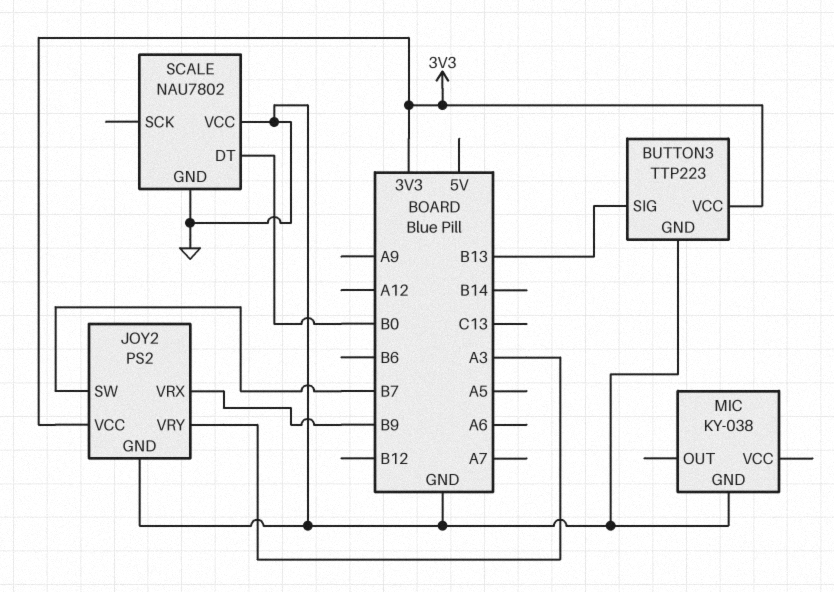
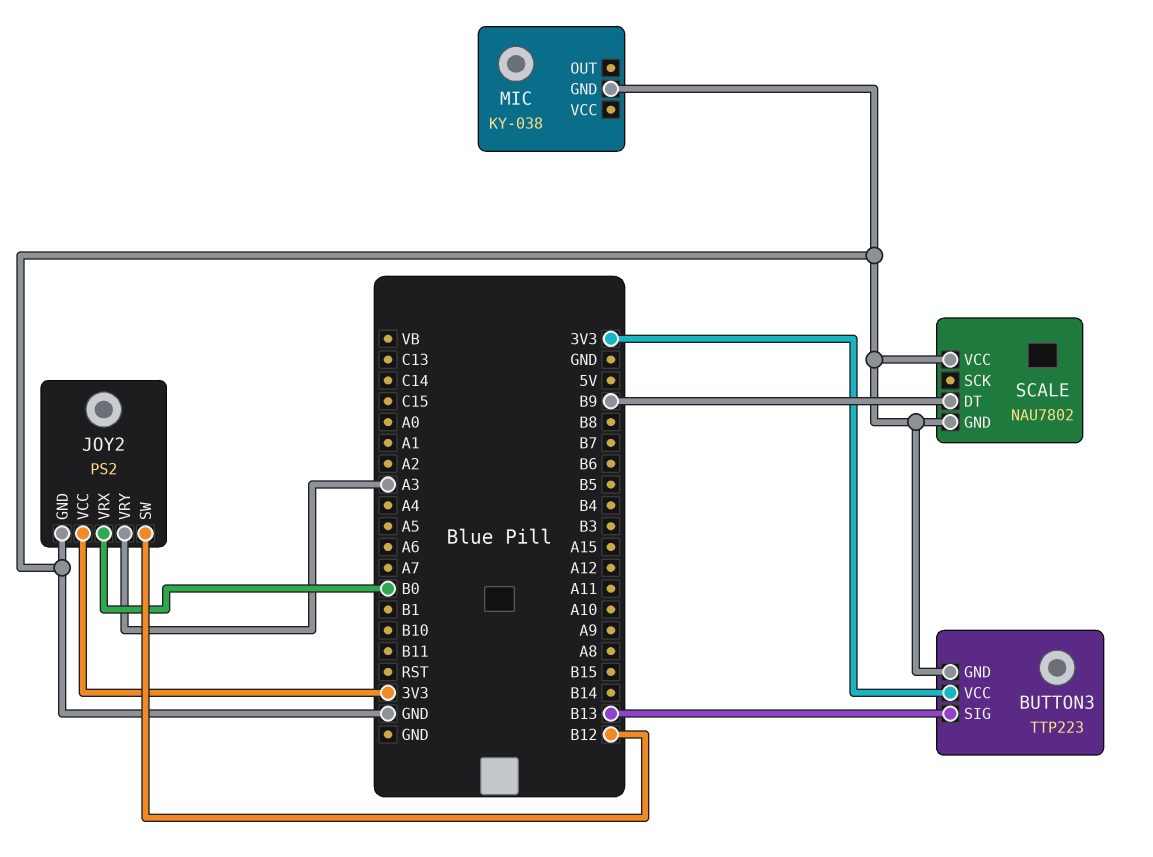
JOY2 pin SW: B7 -> B12
JOY2 pin VRX: B9 -> B0
SCALE pin DT: B0 -> B9

